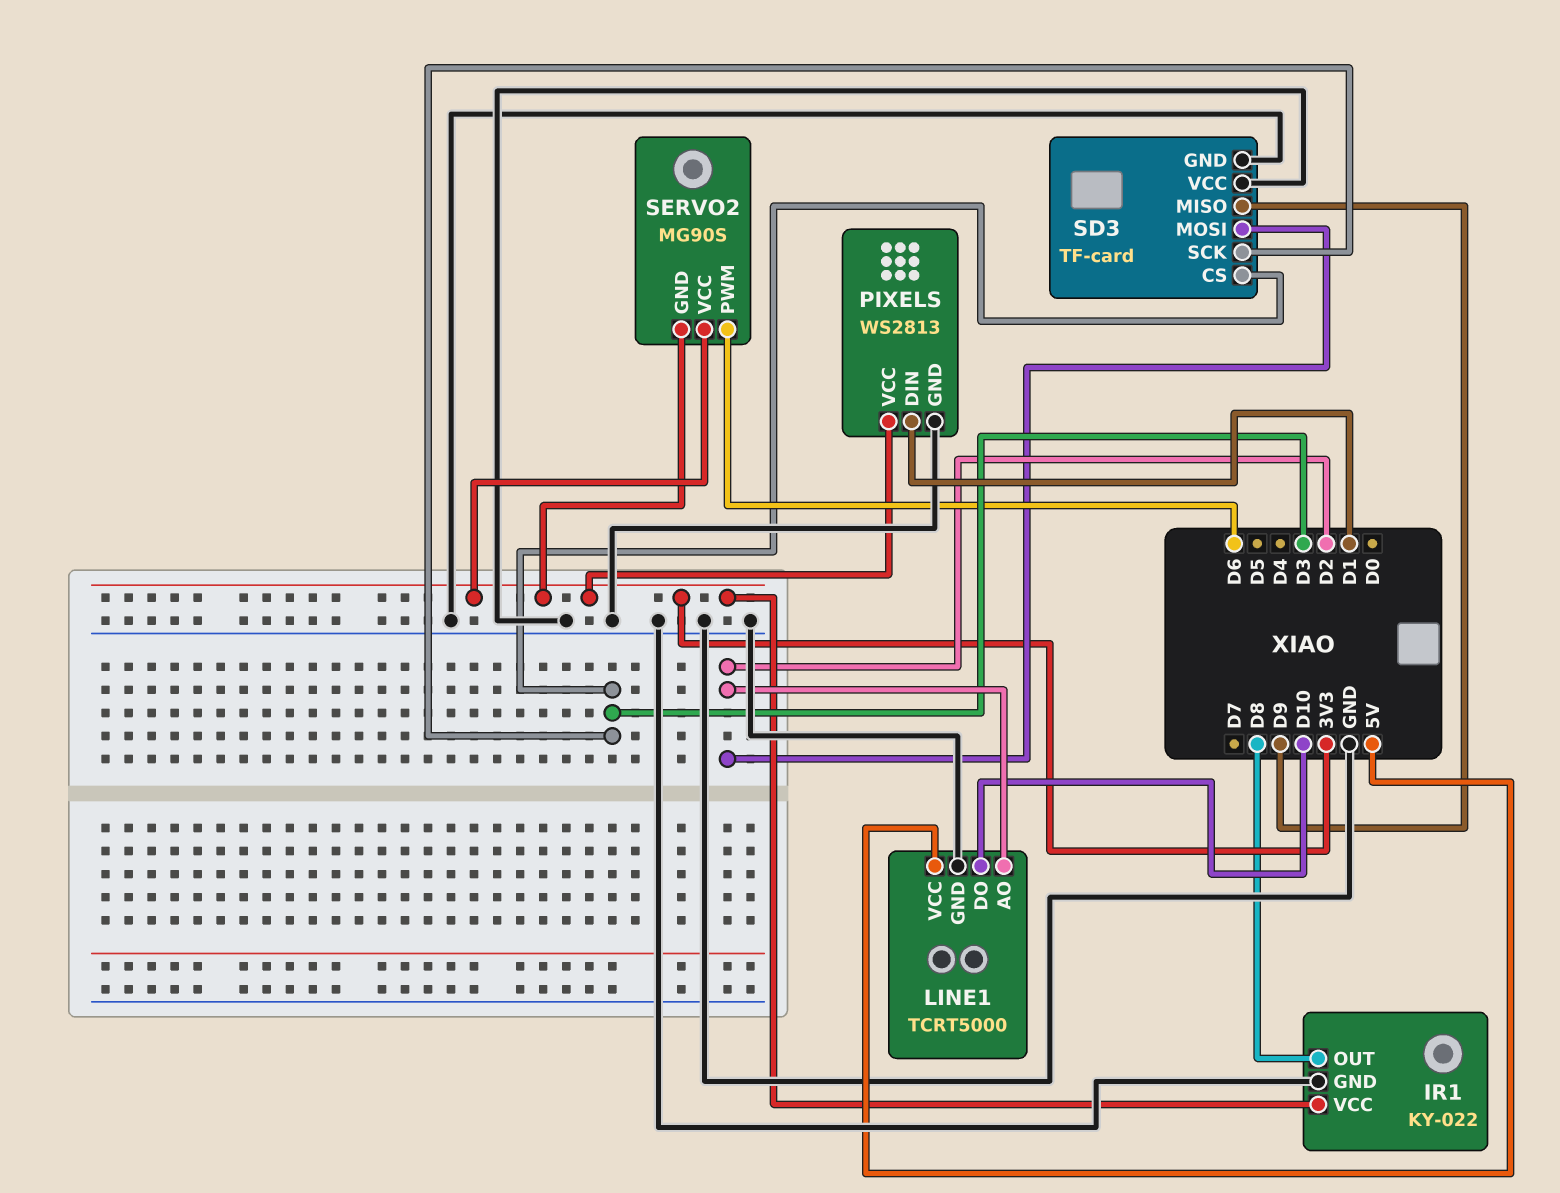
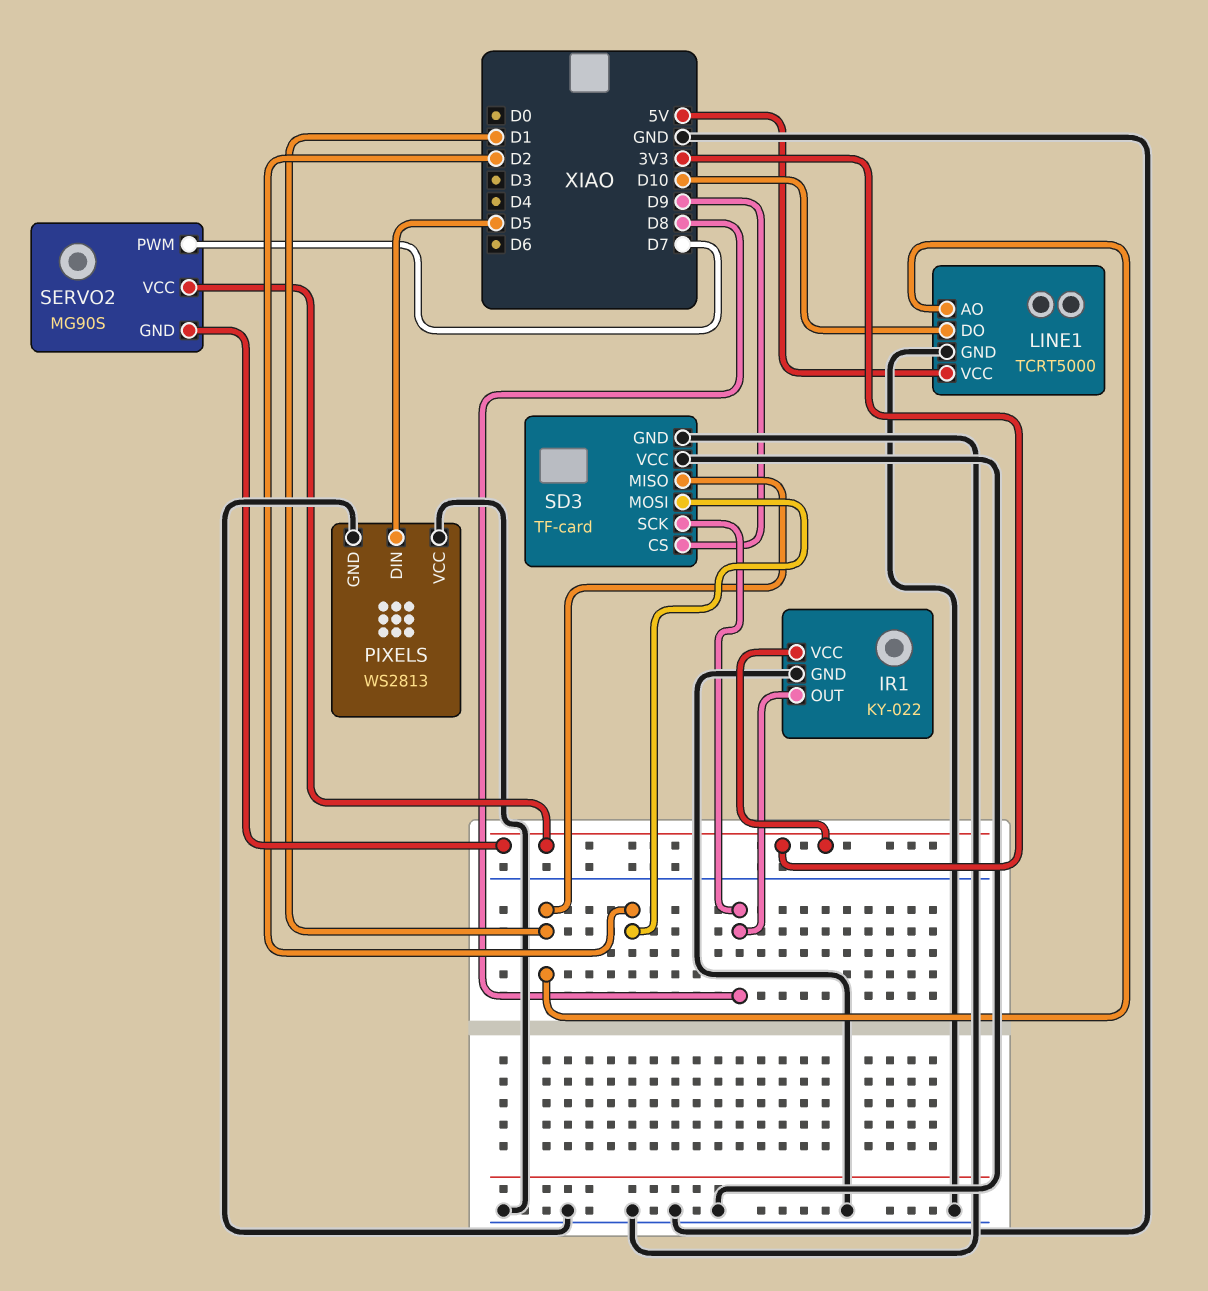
LINE1 pin AO: D2 -> D1
PIXELS pin DIN: D1 -> D5
PIXELS pin VCC: 3V3 -> GND
SD3 pin CS: D3 -> D9
SD3 pin MISO: D9 -> D1
SD3 pin SCK: D3 -> D8
SERVO2 pin PWM: D6 -> D7

